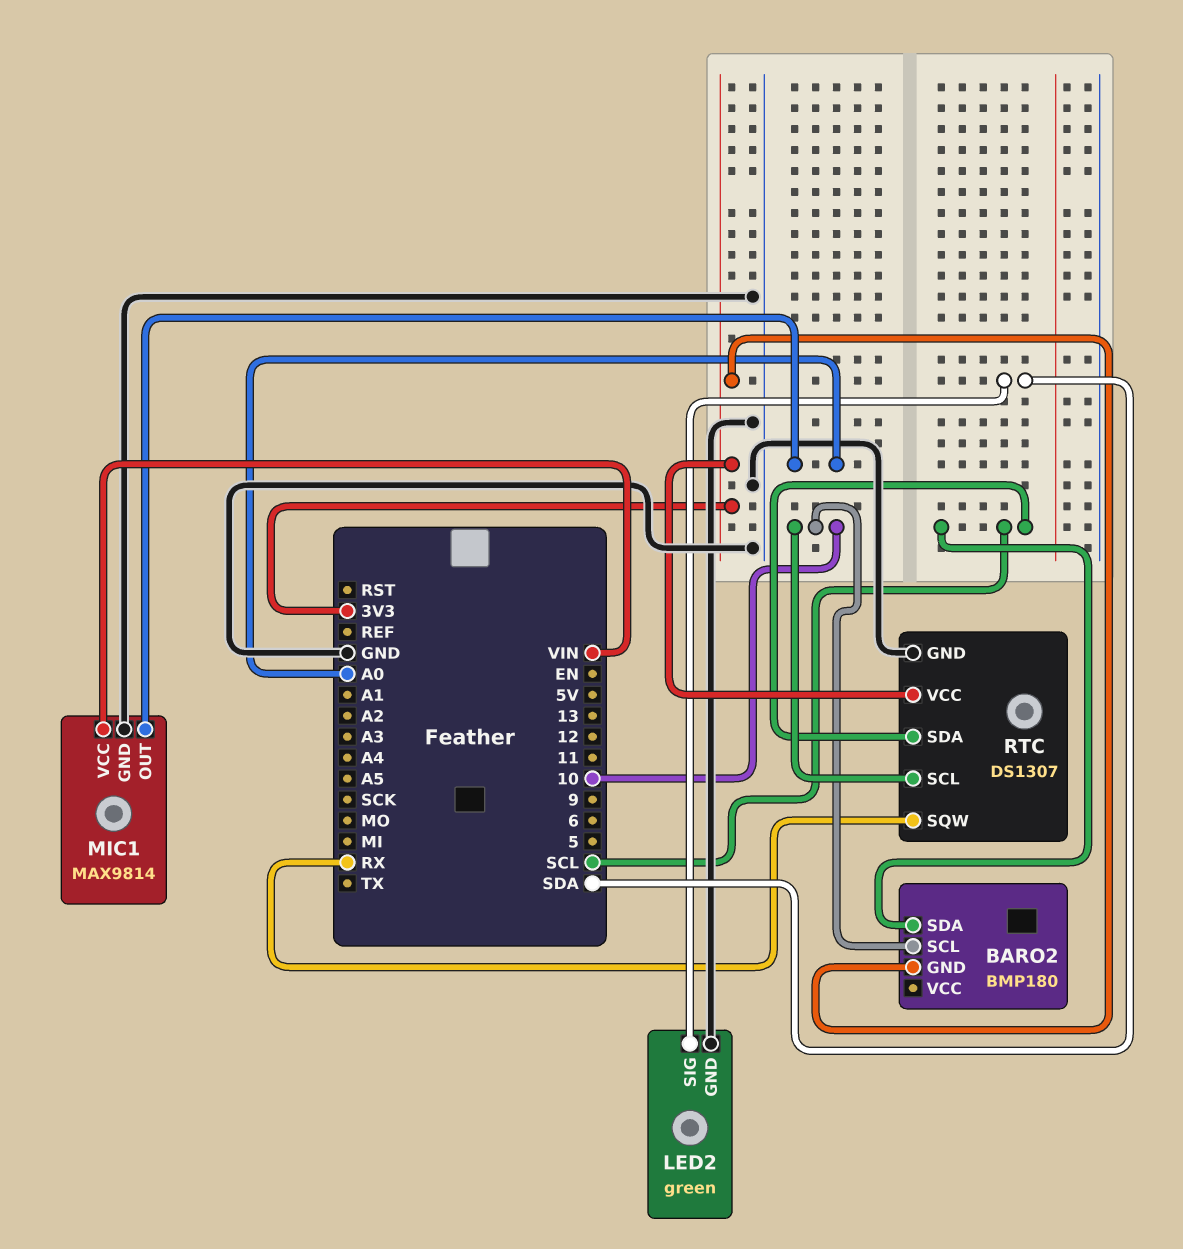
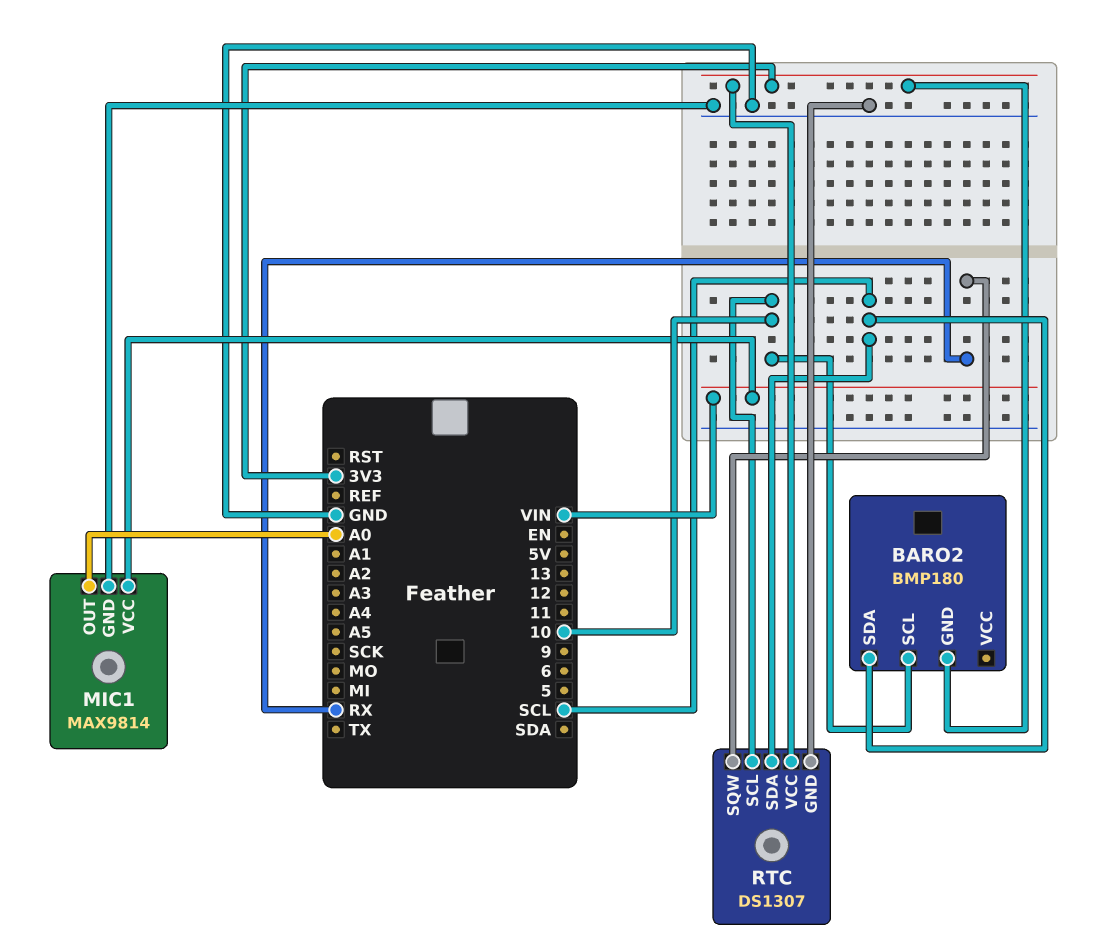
LED2: green -> none
LED2 pin GND: GND -> none
LED2 pin SIG: SDA -> none

